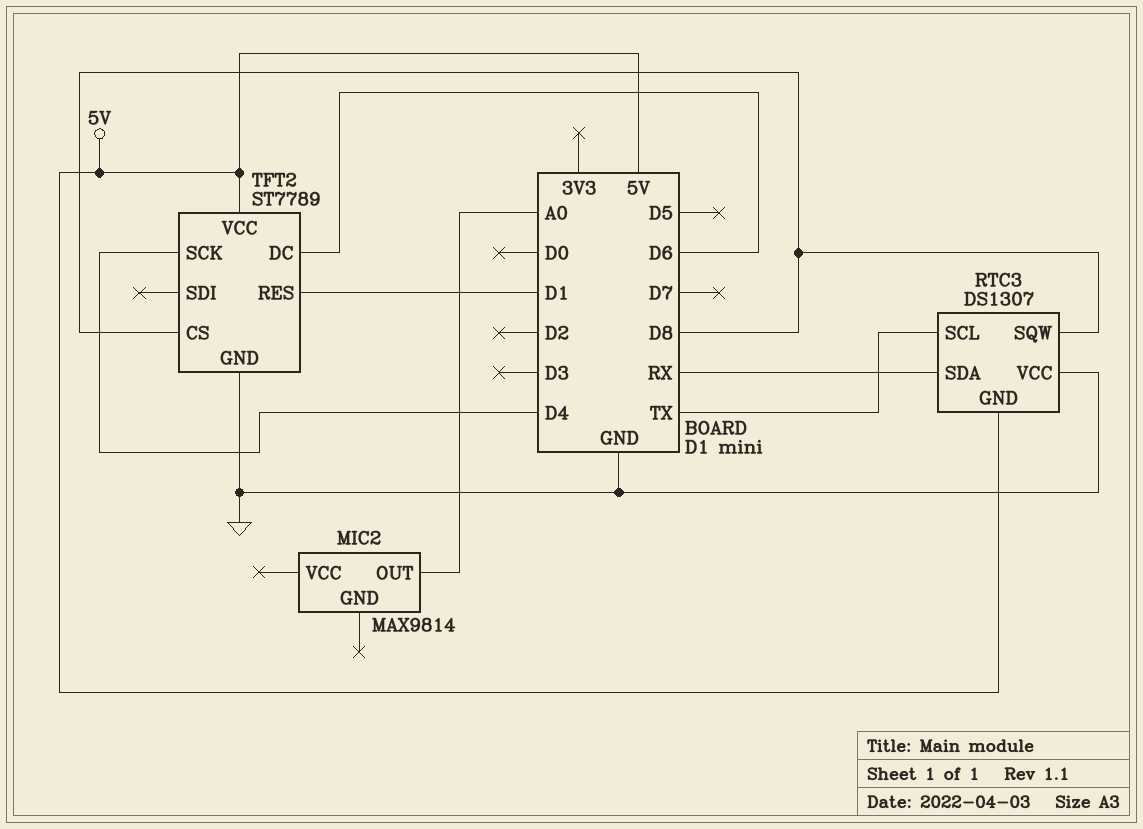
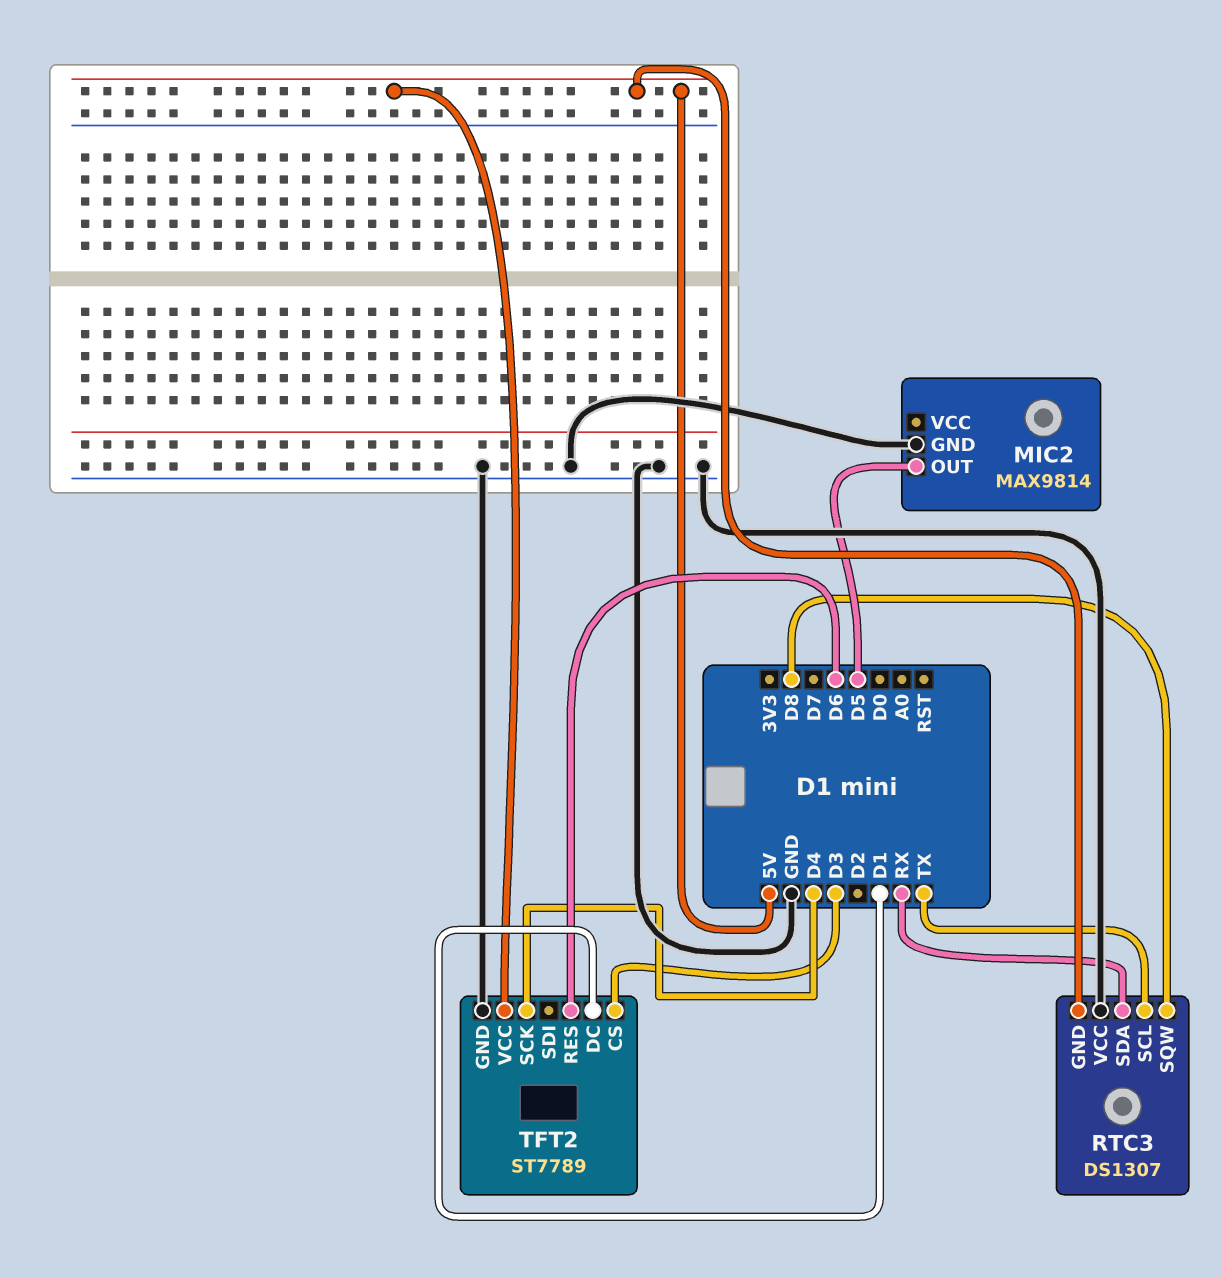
MIC2 pin GND: none -> GND
MIC2 pin OUT: A0 -> D5
TFT2 pin CS: D8 -> D3
TFT2 pin DC: D6 -> D1
TFT2 pin RES: D1 -> D6

